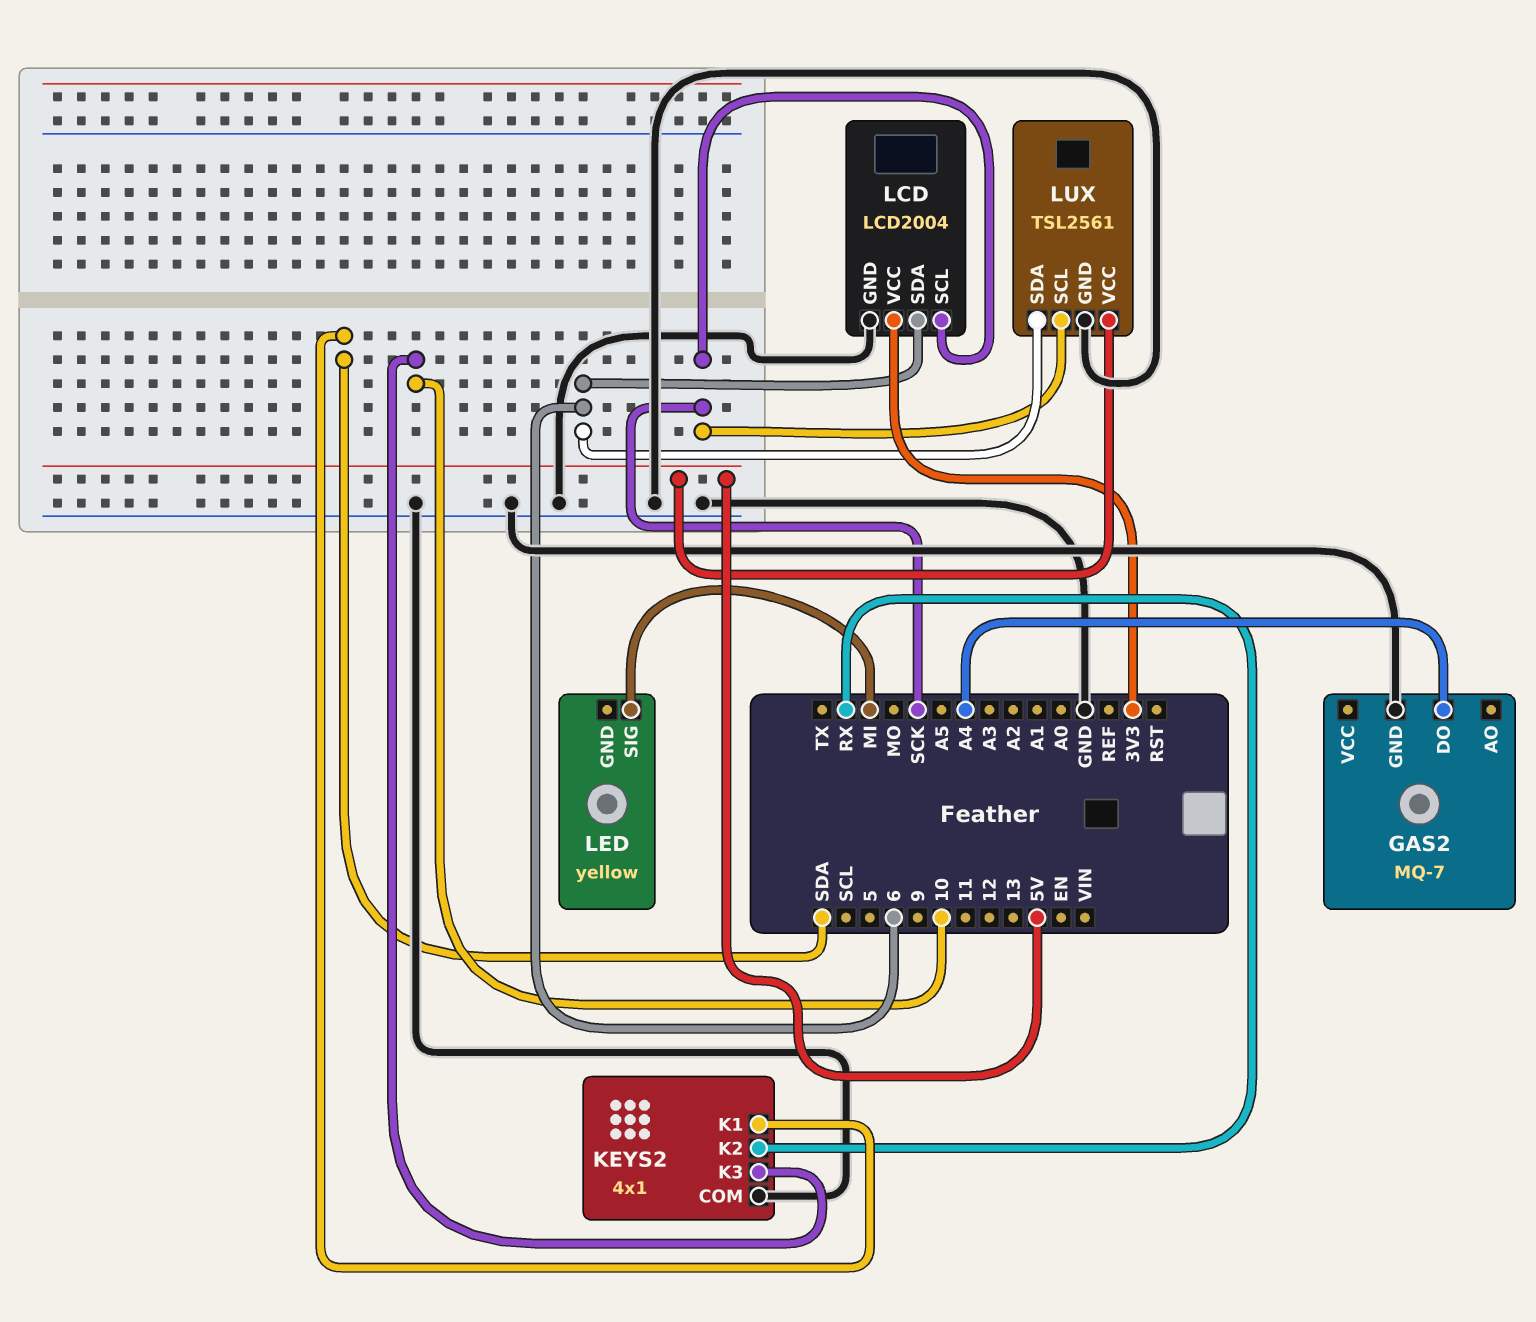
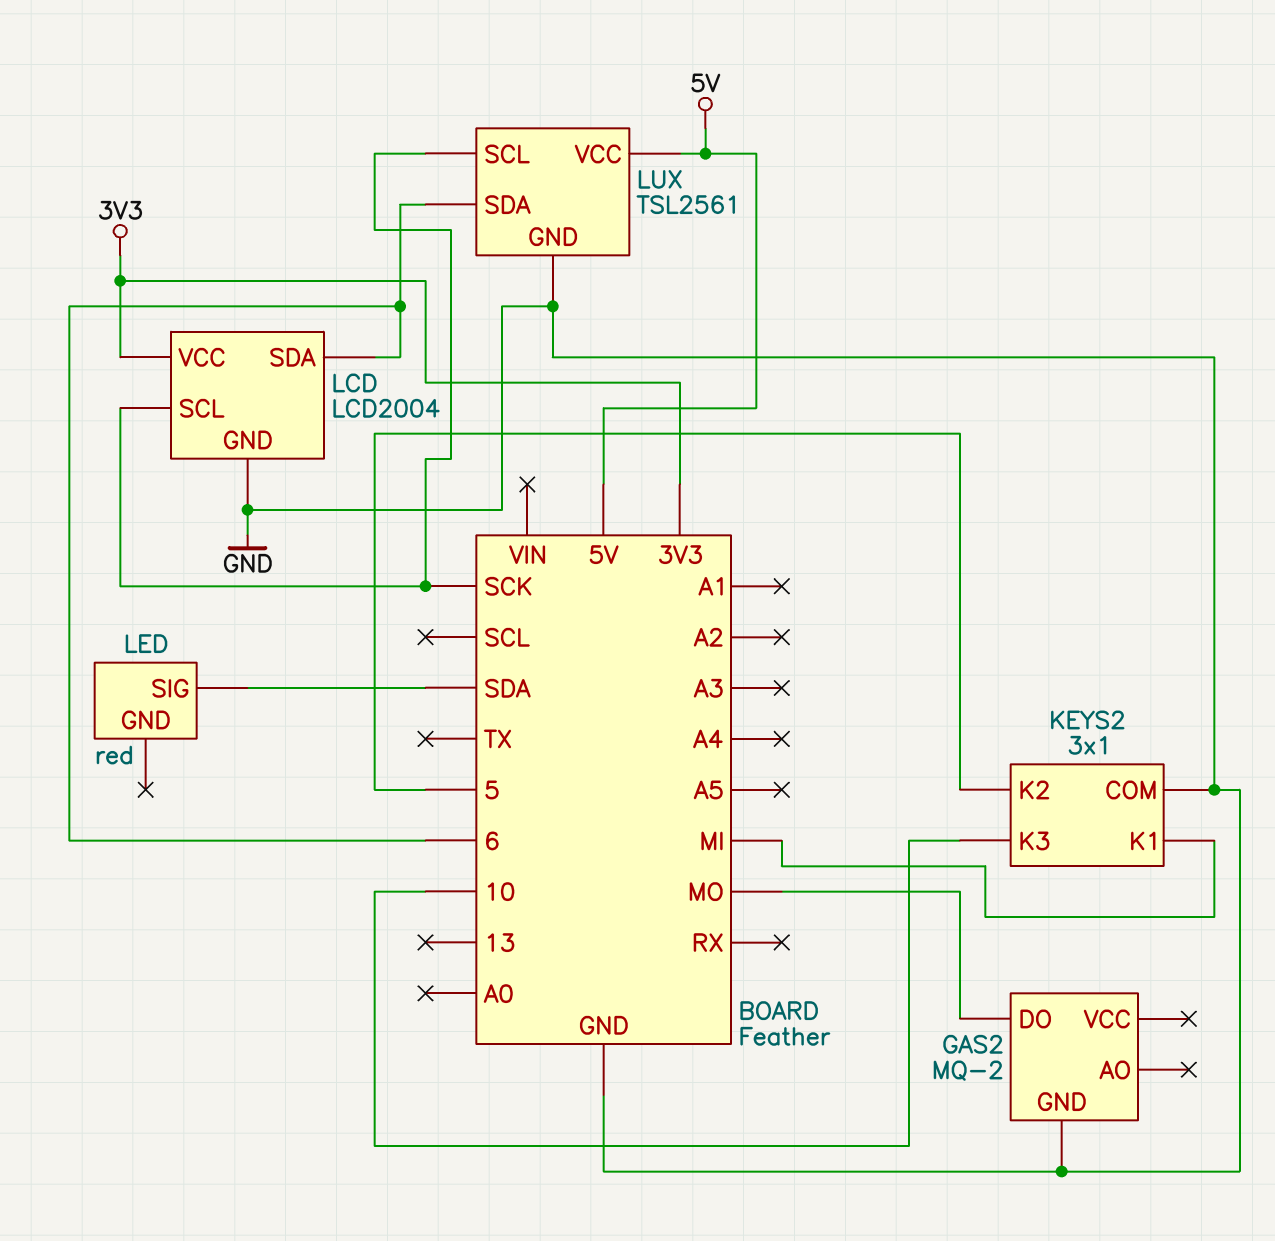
GAS2: MQ-7 -> MQ-2
GAS2 pin DO: A4 -> MO
KEYS2: 4x1 -> 3x1
KEYS2 pin K1: SDA -> MI
KEYS2 pin K2: RX -> 5
LED: yellow -> red
LED pin SIG: MI -> SDA

